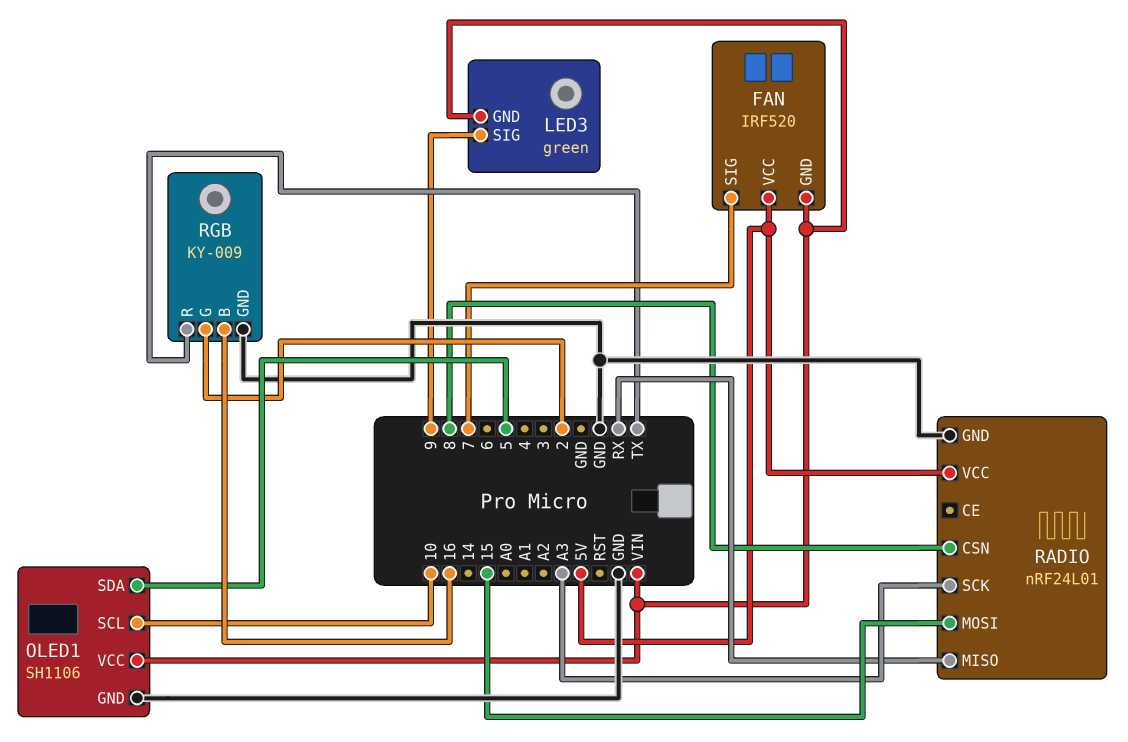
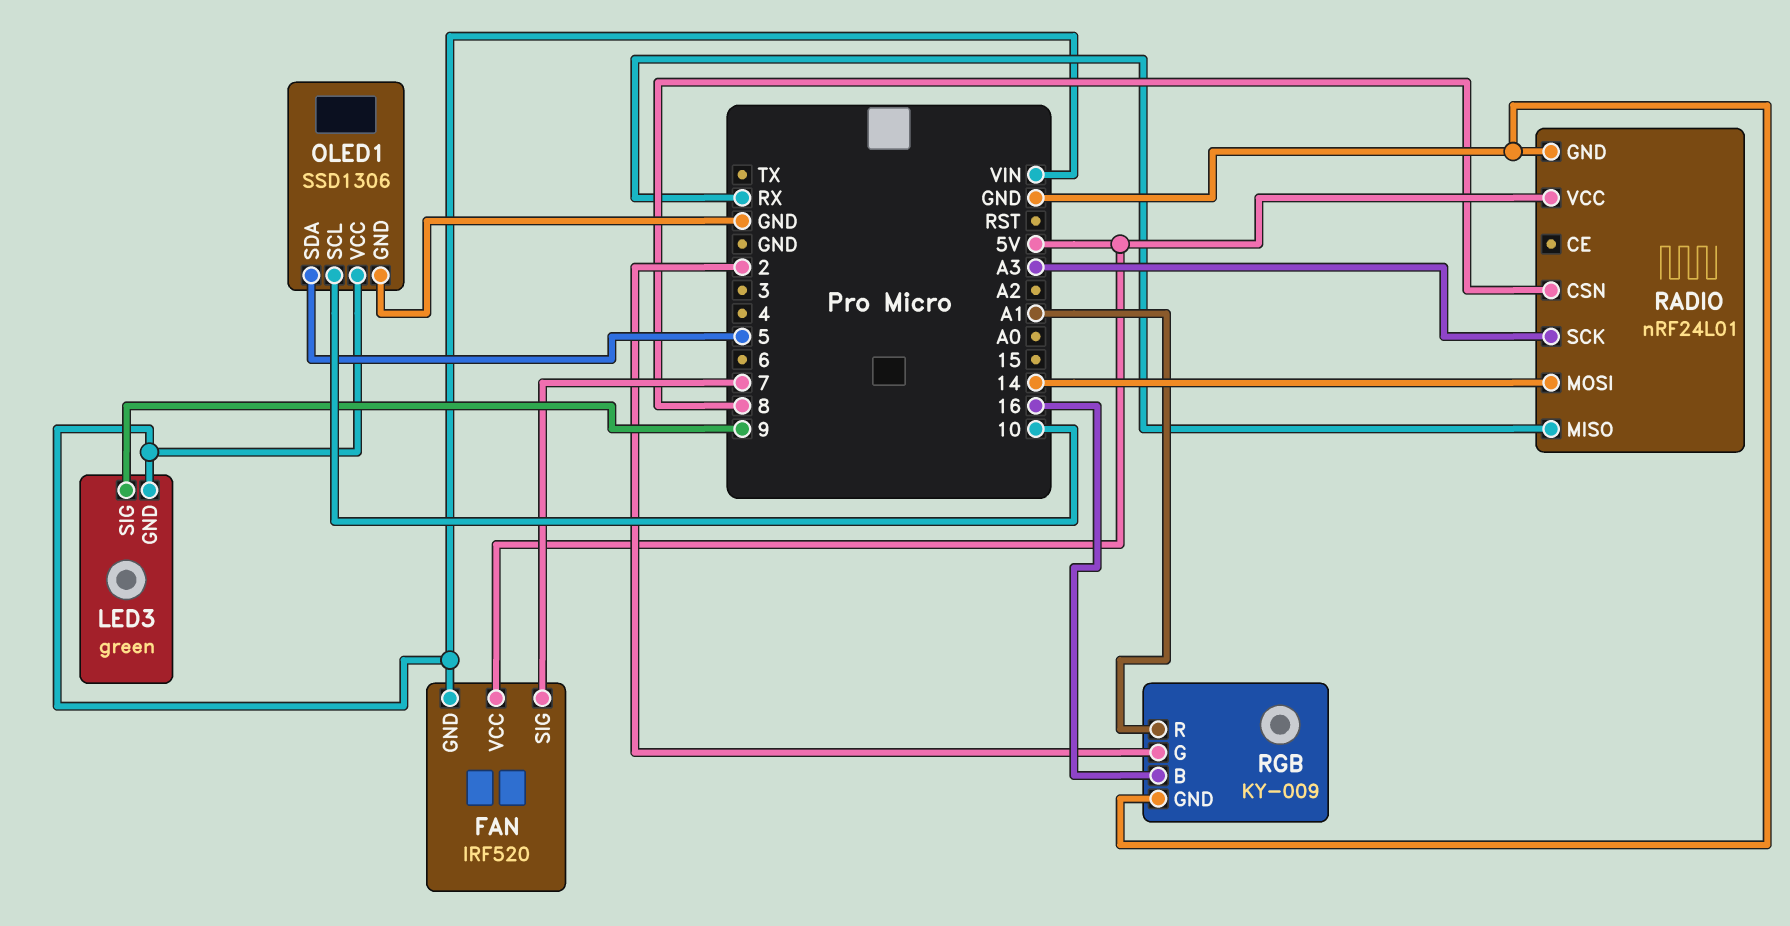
OLED1: SH1106 -> SSD1306
RADIO pin MOSI: 15 -> 14
RGB pin R: TX -> A1

